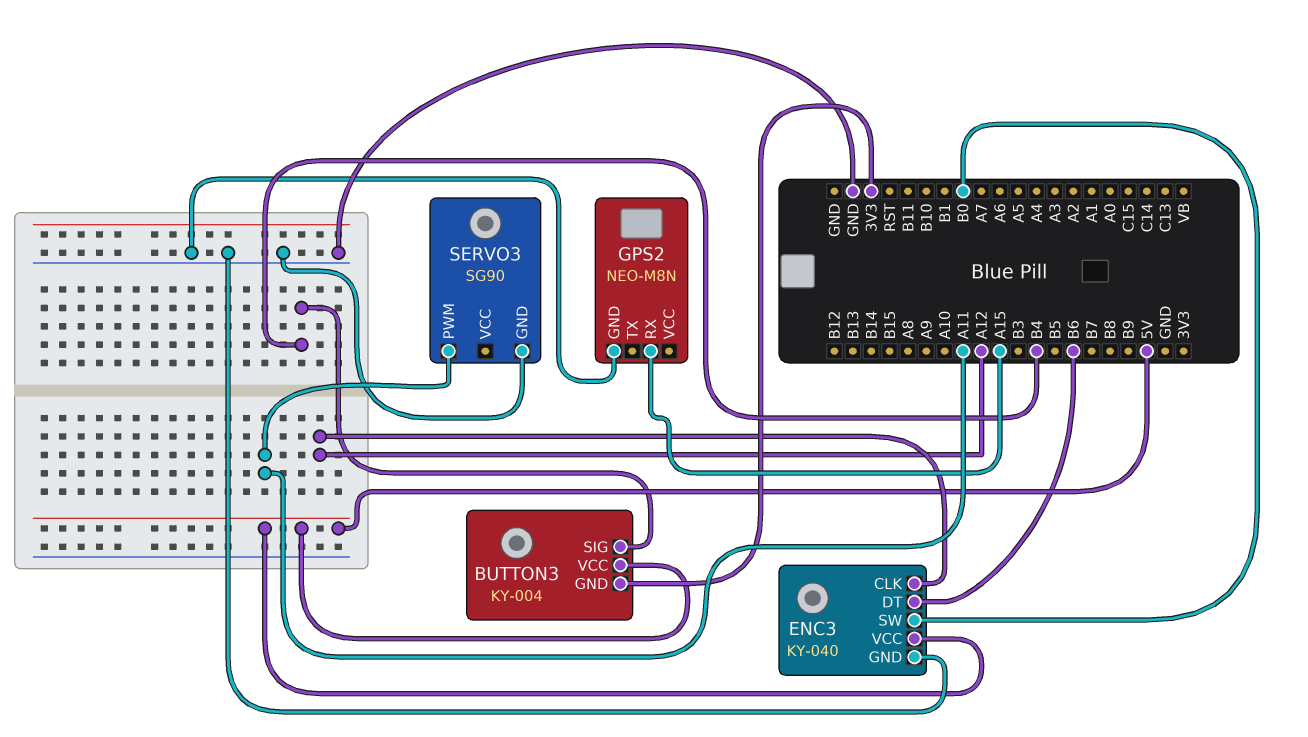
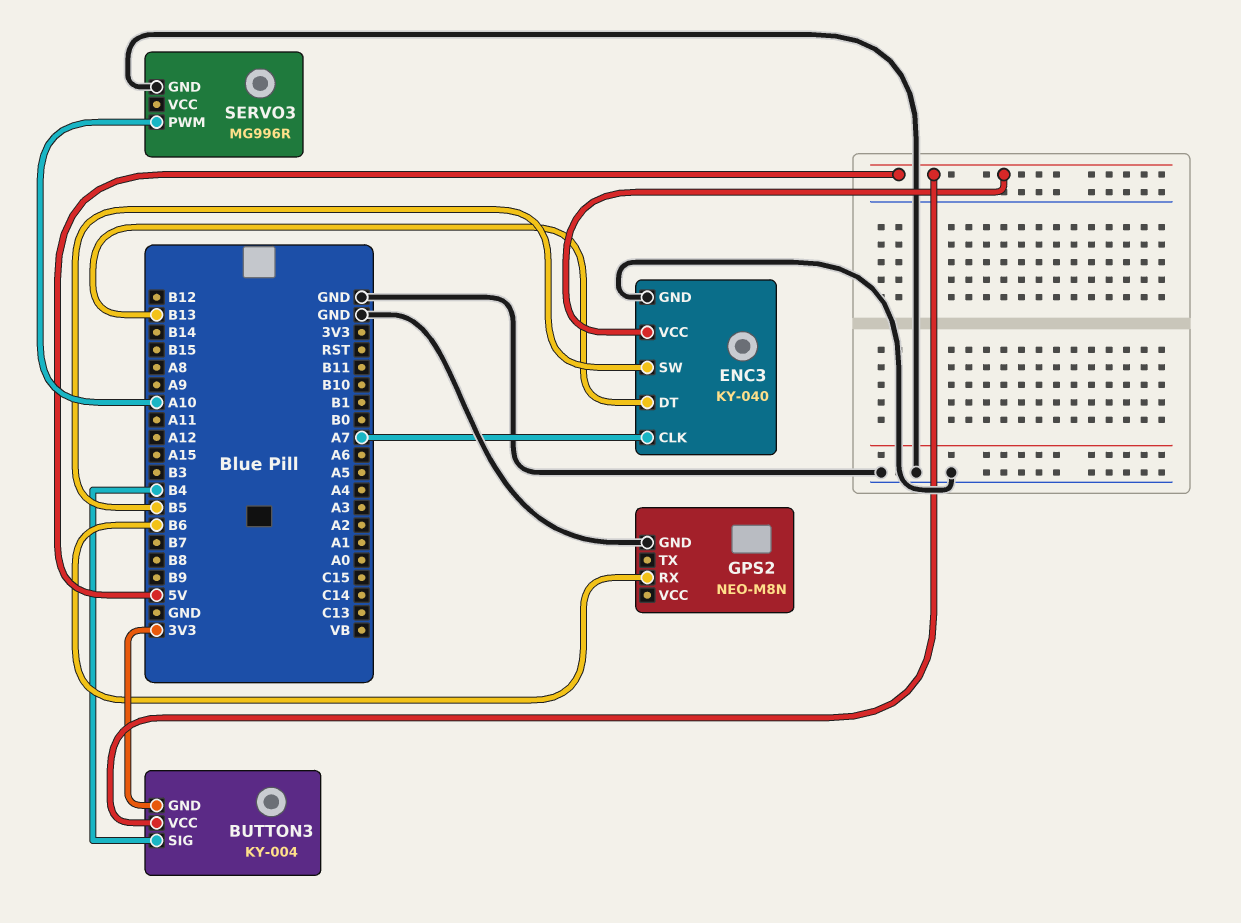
ENC3 pin CLK: A12 -> A7
ENC3 pin DT: B6 -> B13
ENC3 pin SW: B0 -> B5
GPS2 pin RX: A15 -> B6
SERVO3: SG90 -> MG996R
SERVO3 pin PWM: A11 -> A10

